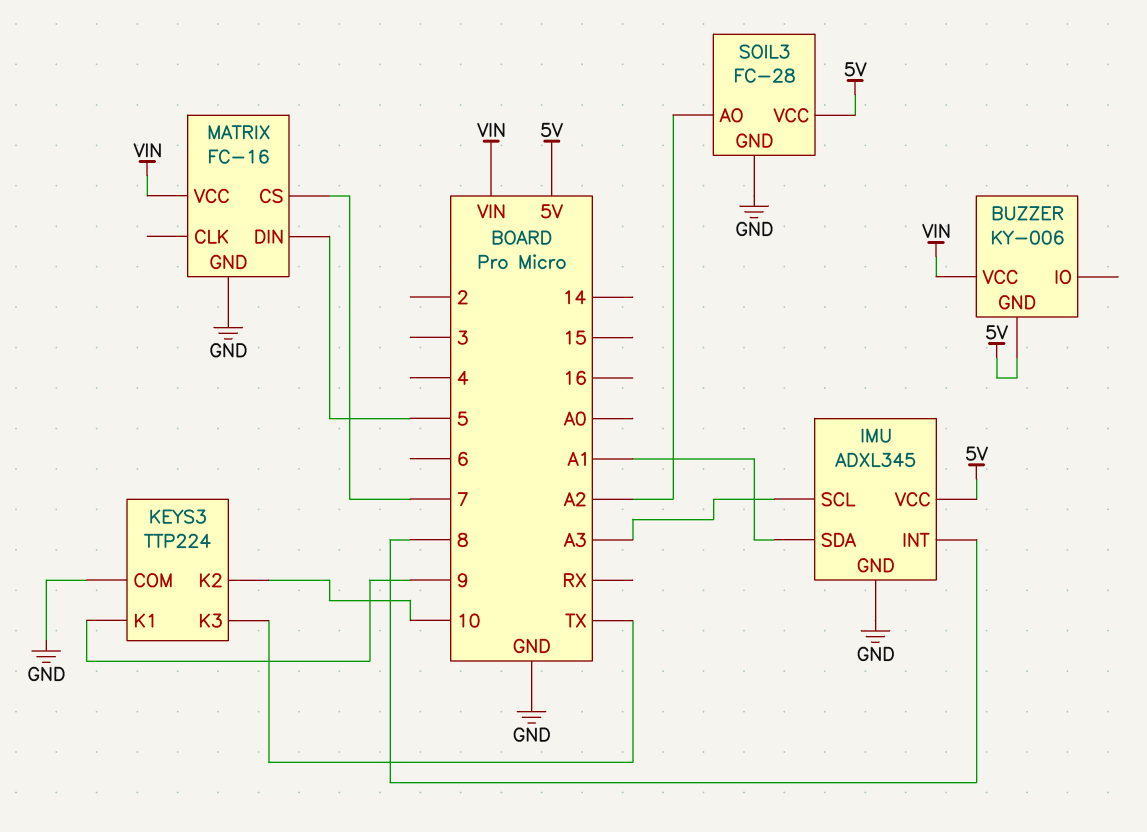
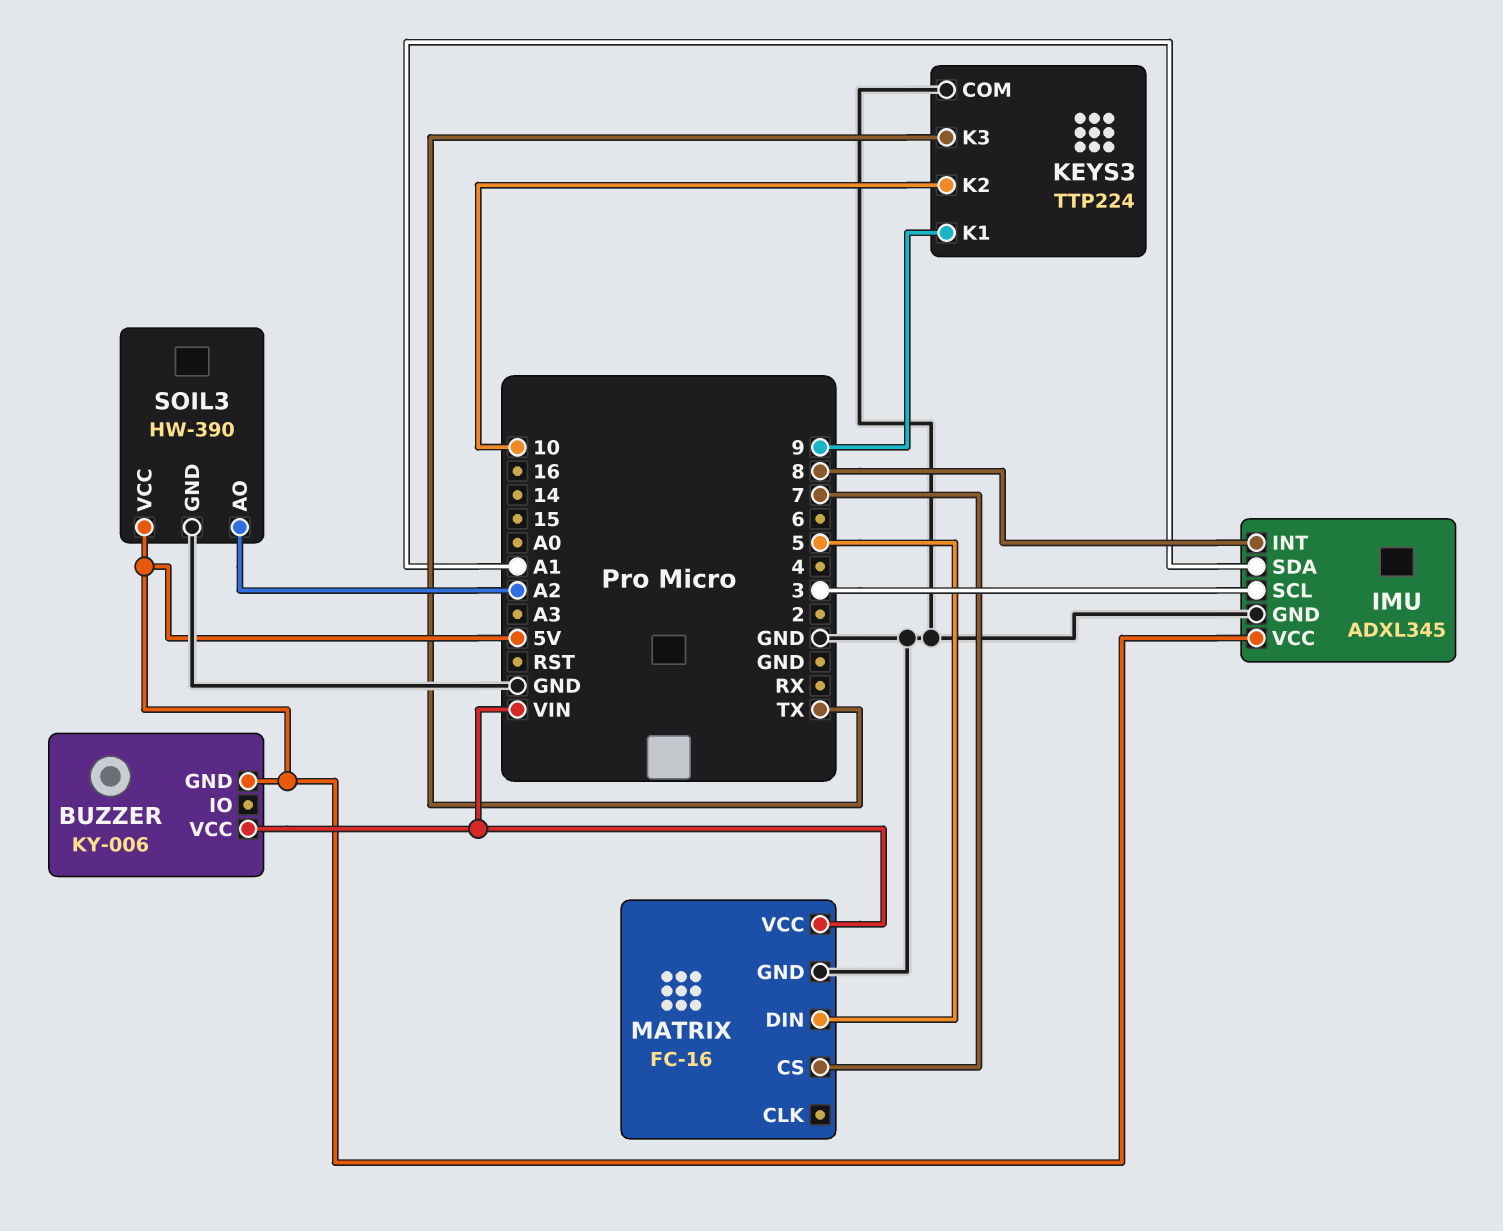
IMU pin SCL: A3 -> 3
SOIL3: FC-28 -> HW-390

